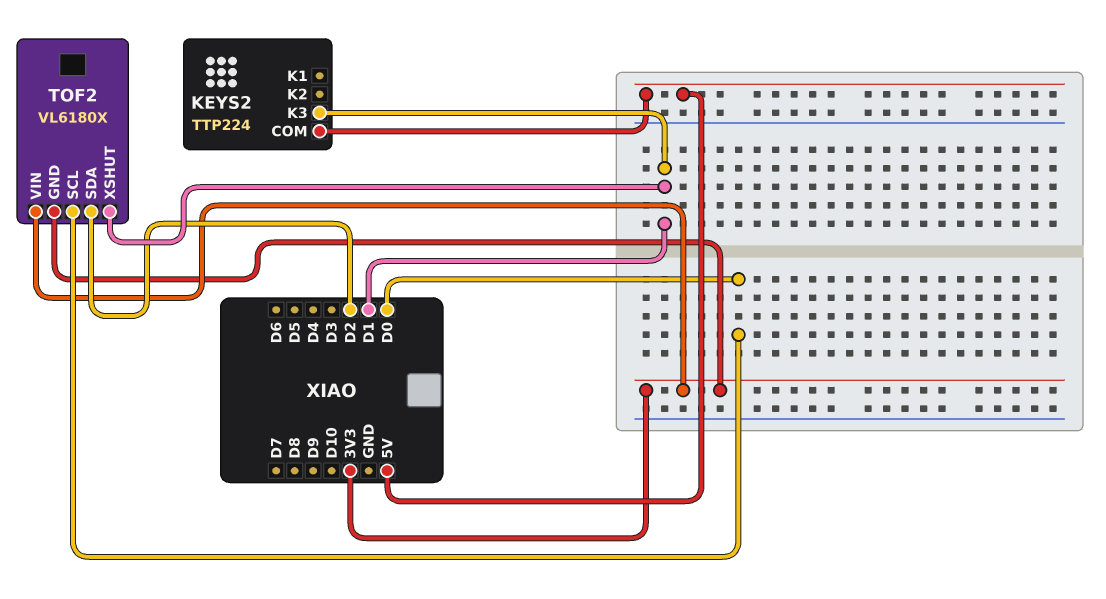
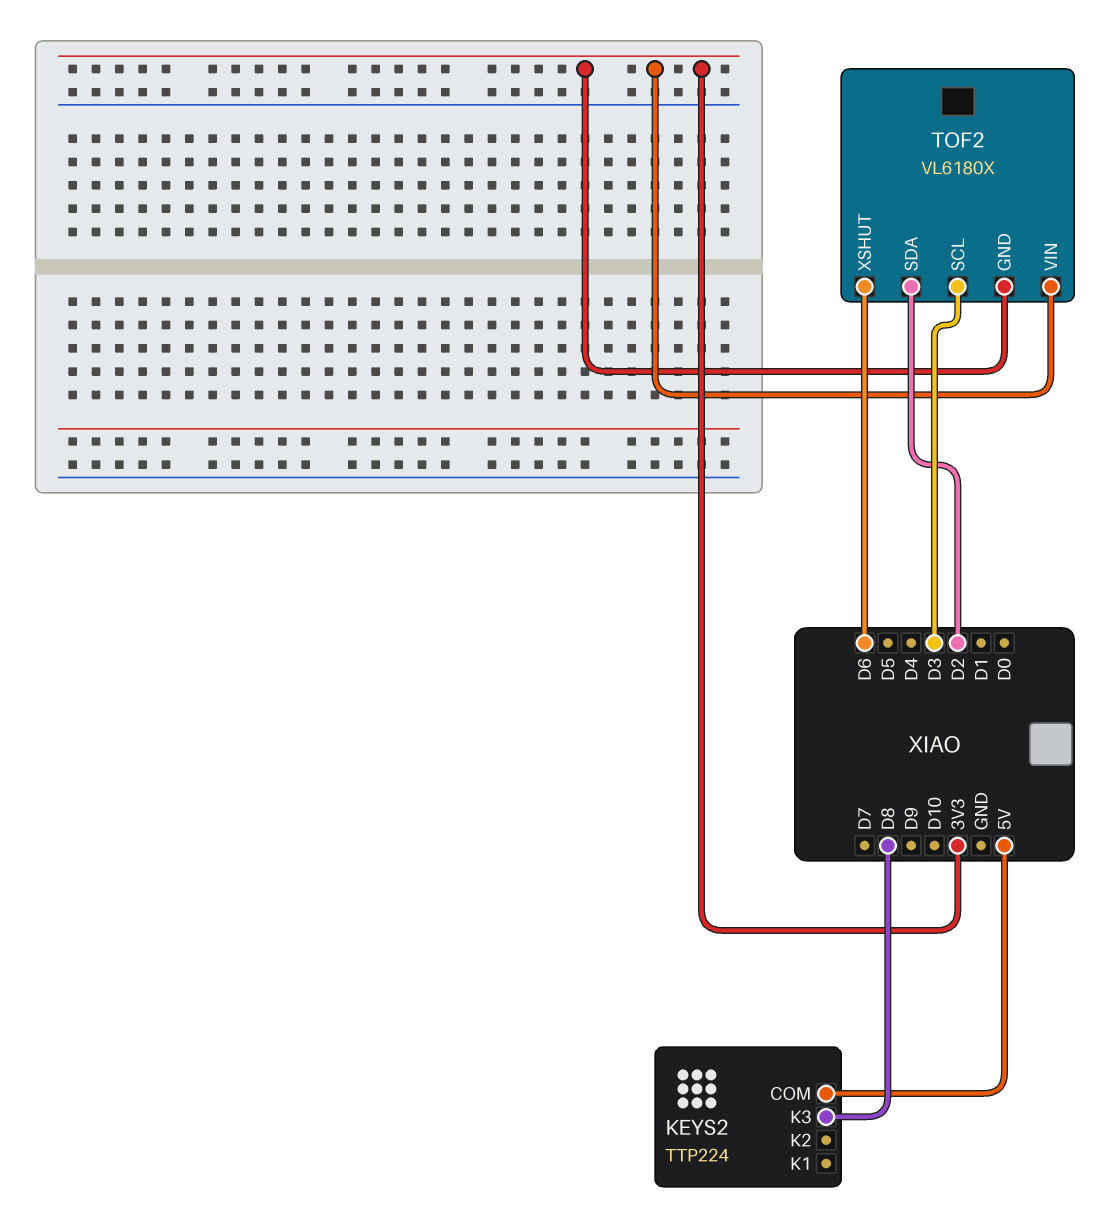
KEYS2 pin K3: D1 -> D8
TOF2 pin SCL: D0 -> D3
TOF2 pin XSHUT: D1 -> D6

